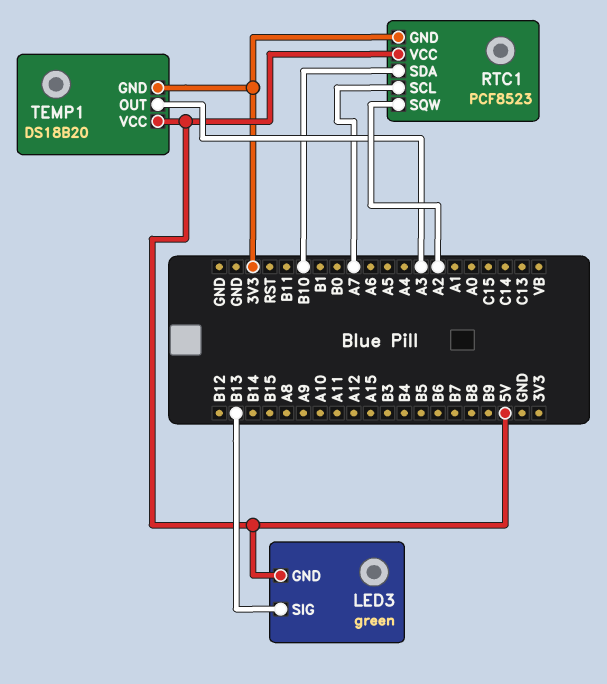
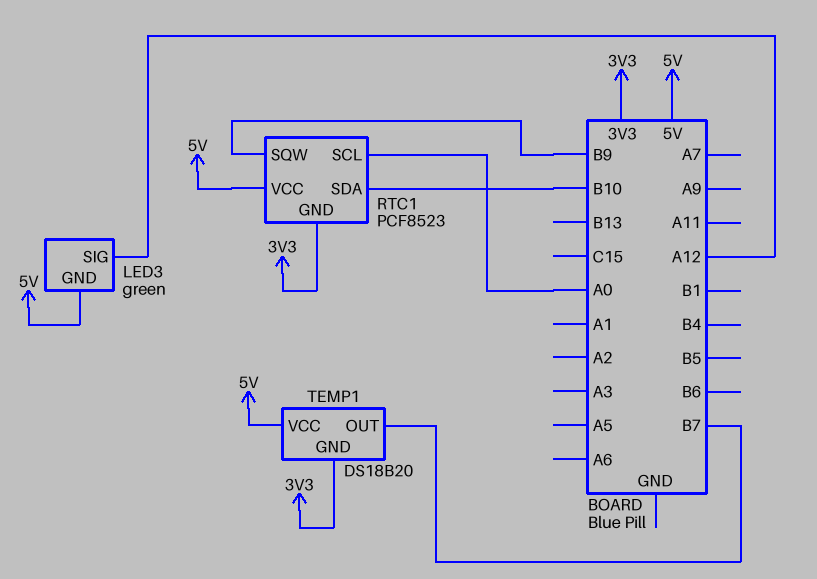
LED3 pin SIG: B13 -> A12
RTC1 pin SCL: A7 -> A0
RTC1 pin SQW: A2 -> B9
TEMP1 pin OUT: A3 -> B7

